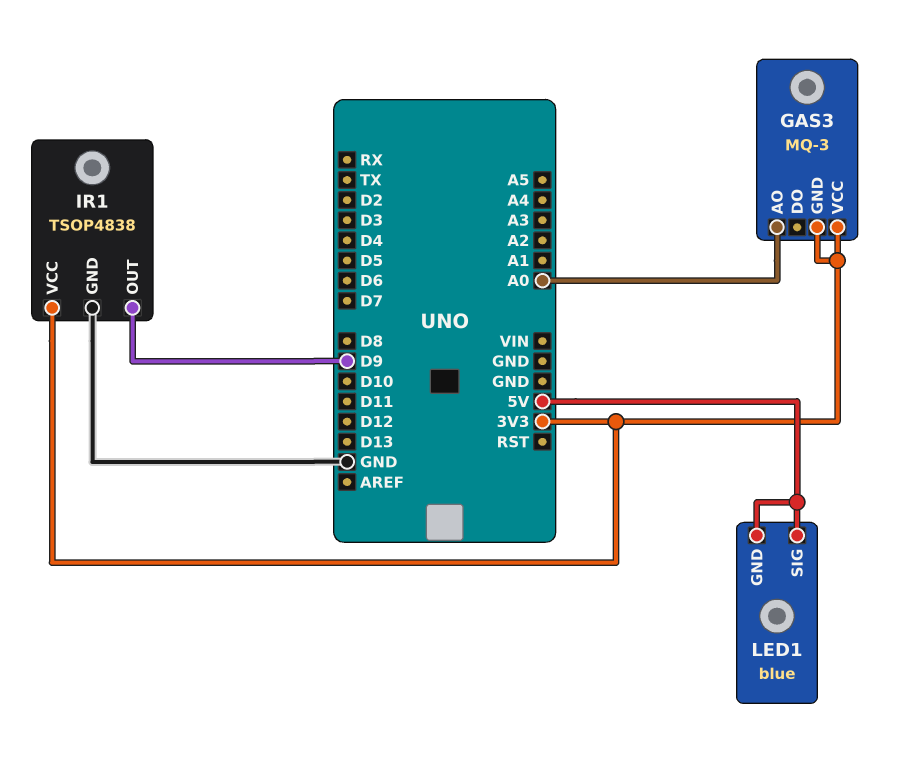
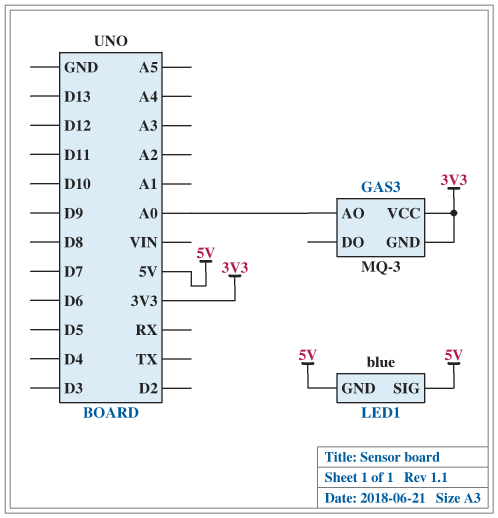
IR1: TSOP4838 -> none
IR1 pin GND: GND -> none
IR1 pin OUT: D9 -> none
IR1 pin VCC: 3V3 -> none

